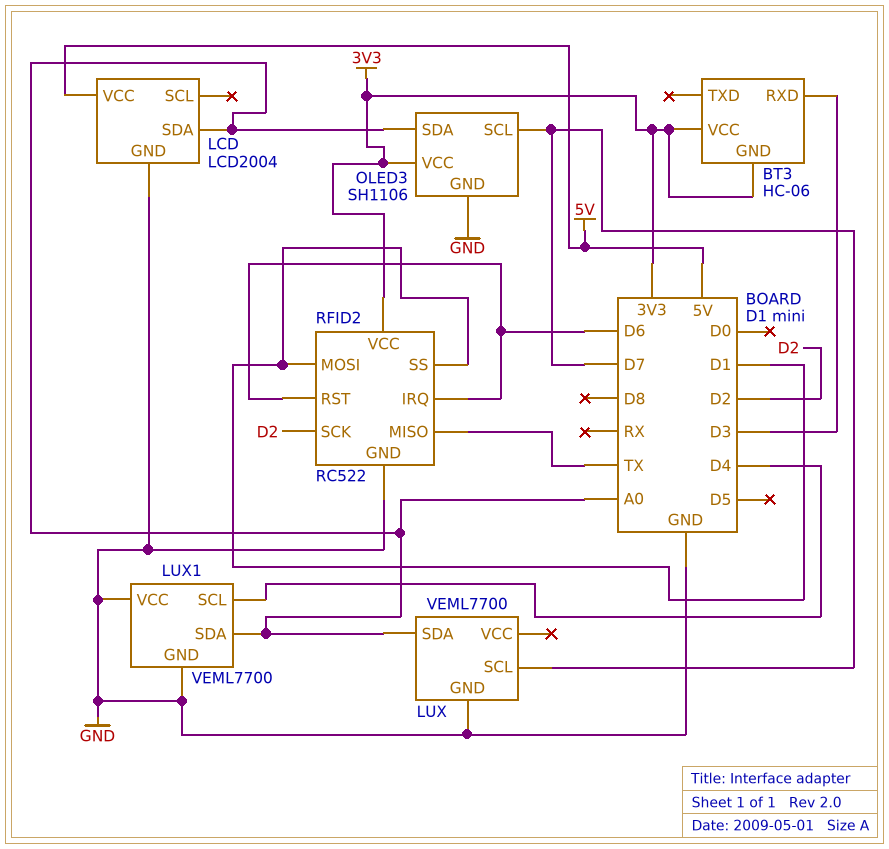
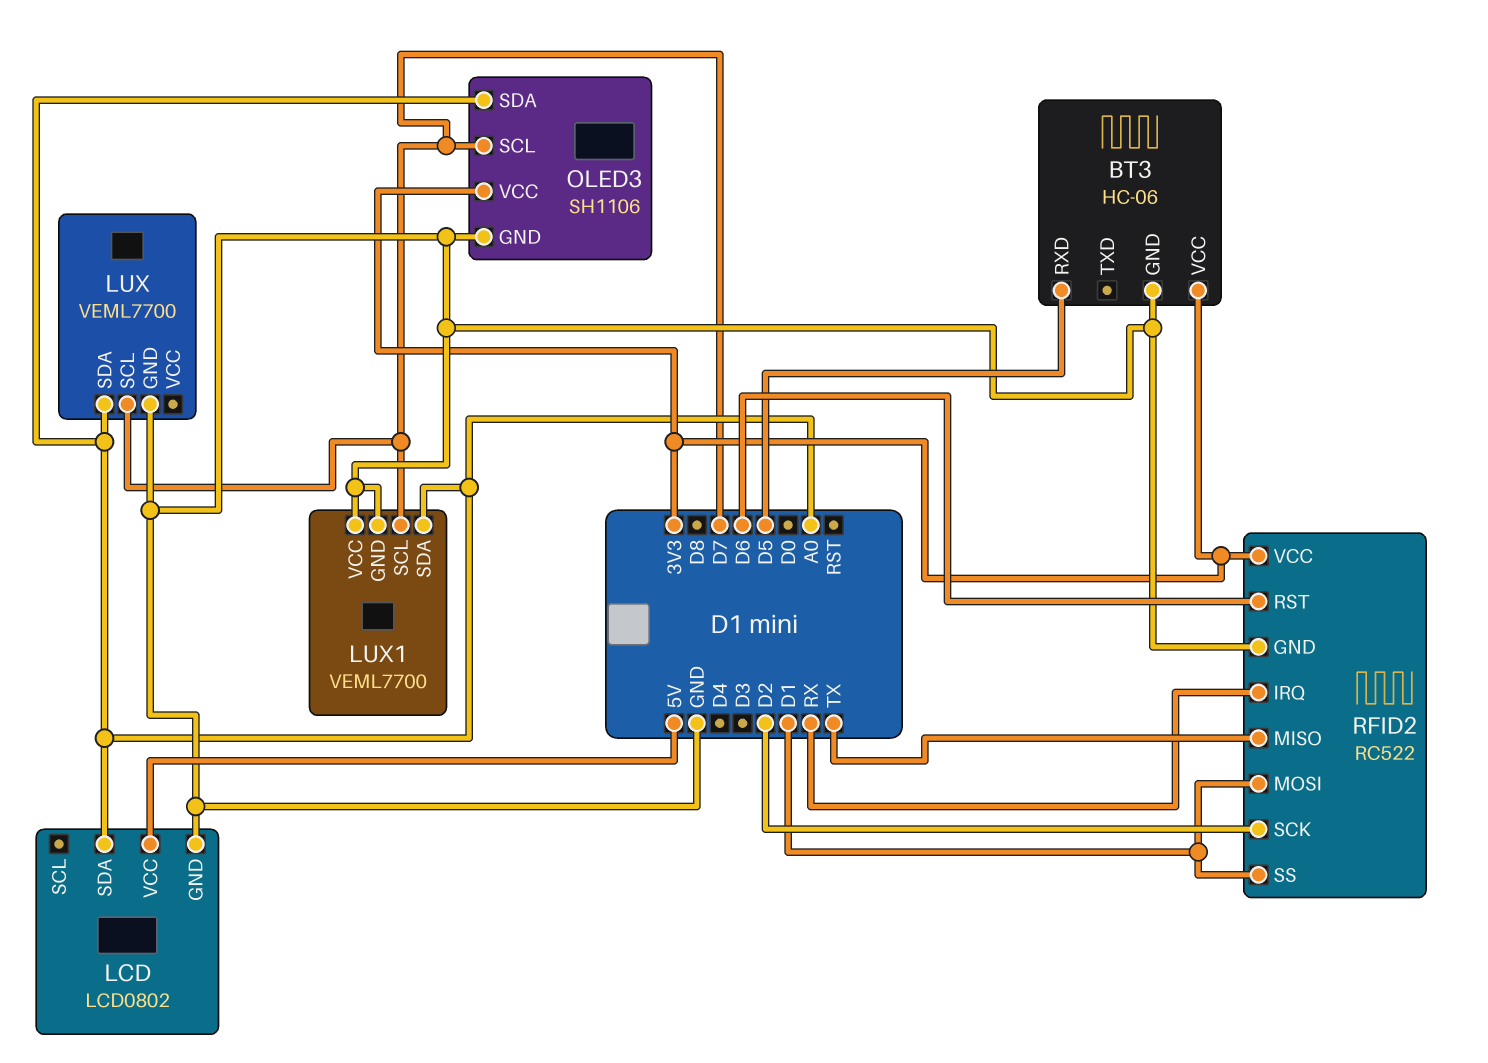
BT3 pin GND: 3V3 -> GND
BT3 pin RXD: D3 -> D5
LCD: LCD2004 -> LCD0802
LUX1 pin SCL: D4 -> D7
RFID2 pin IRQ: D6 -> RX

